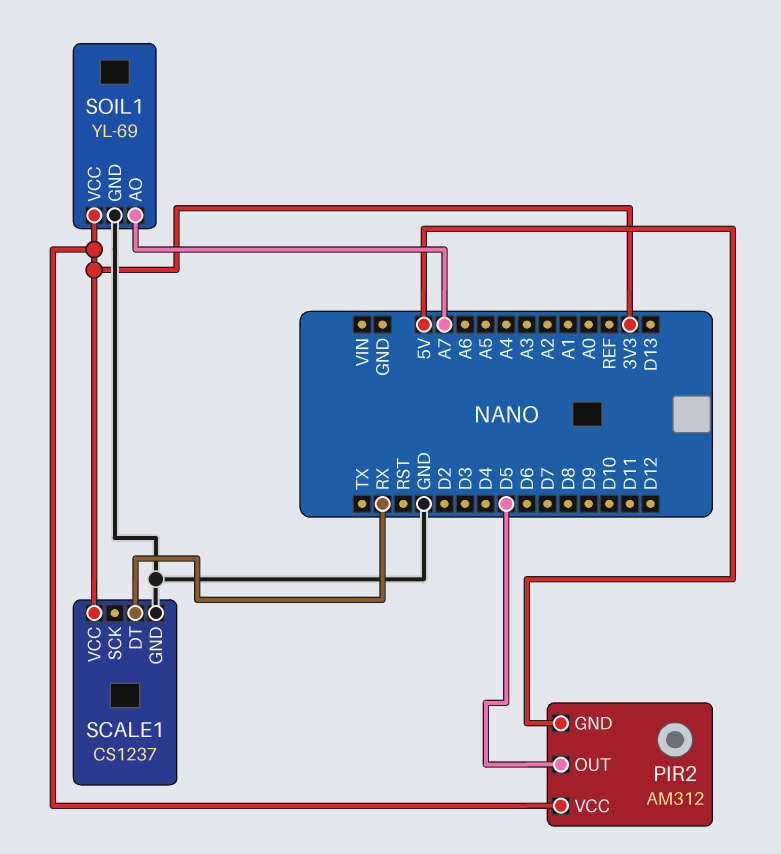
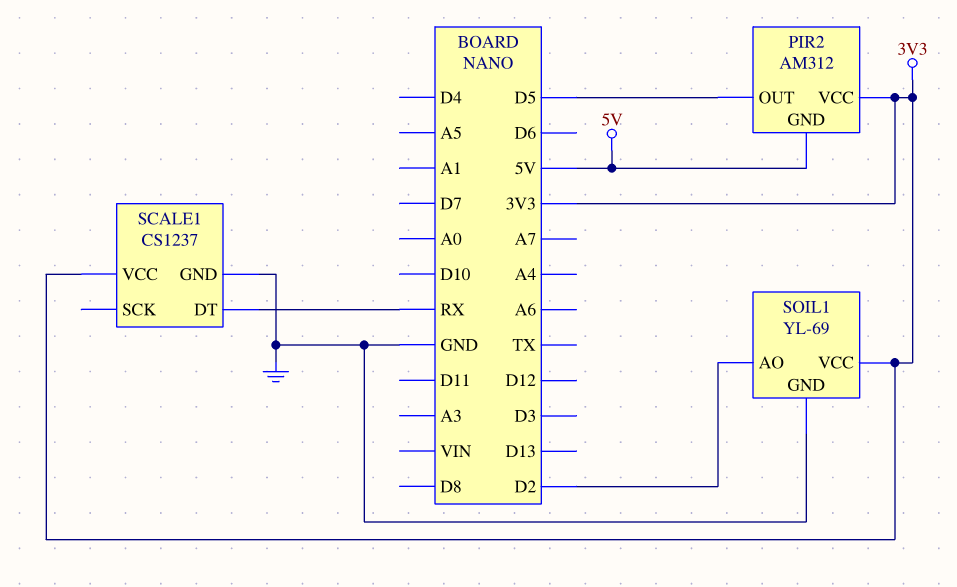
SOIL1 pin AO: A7 -> D2

